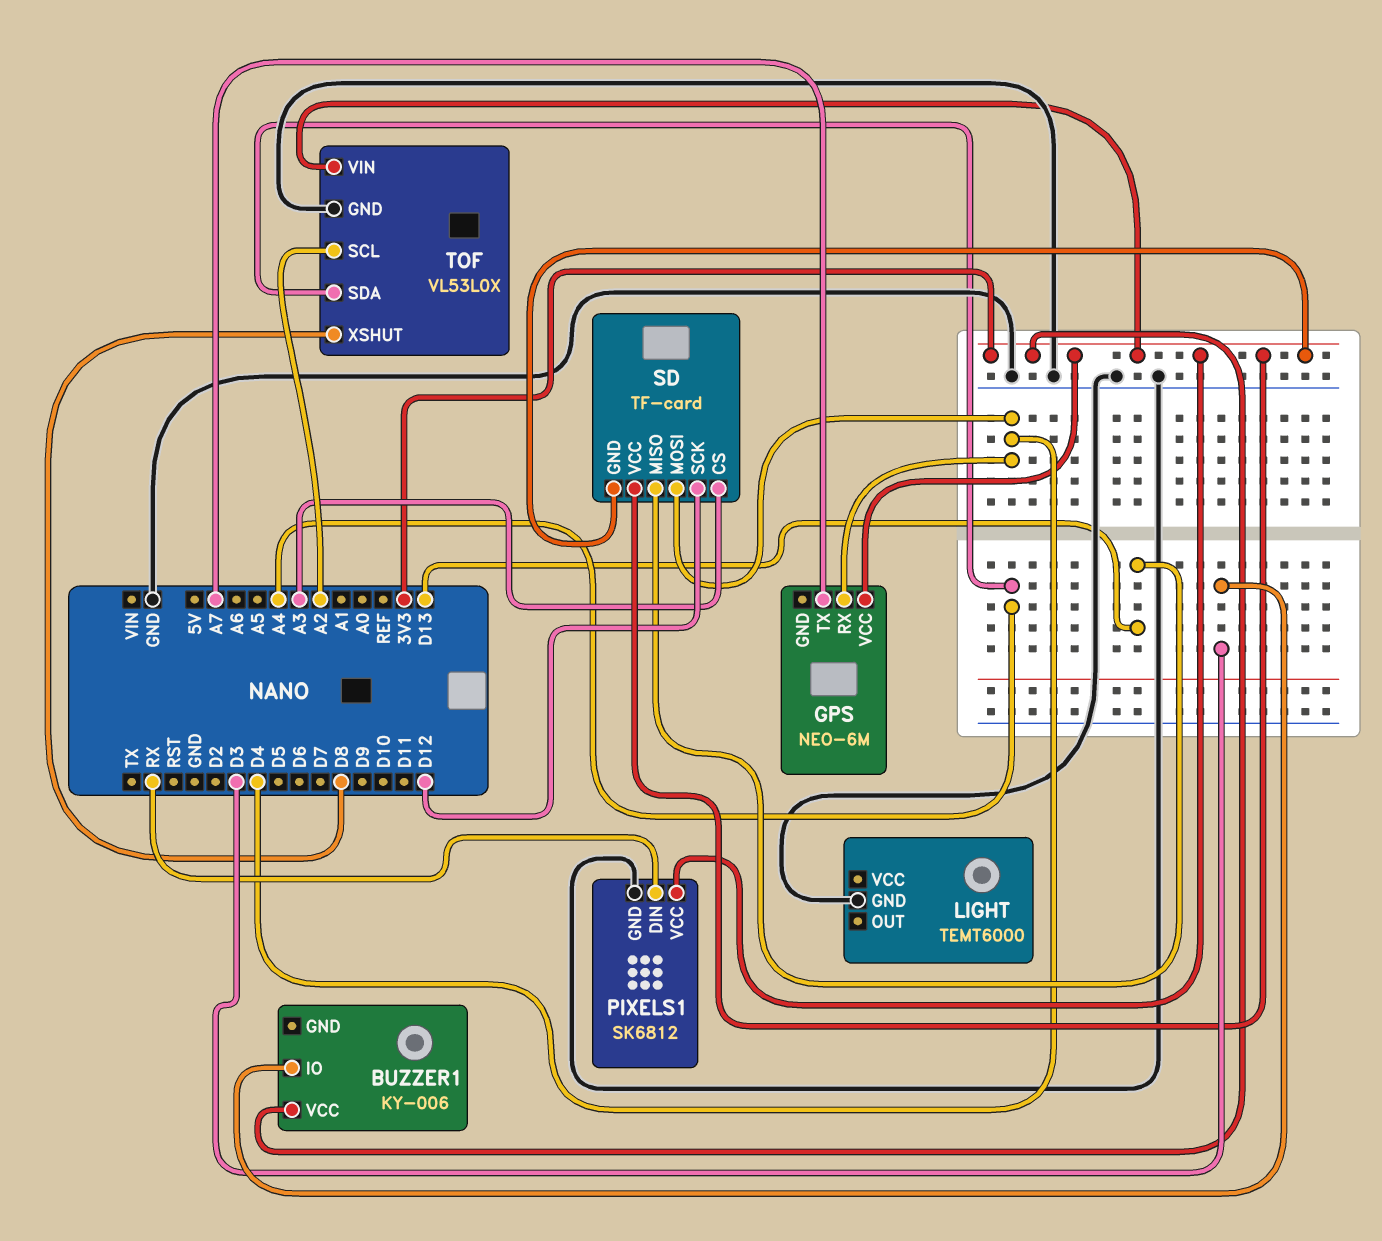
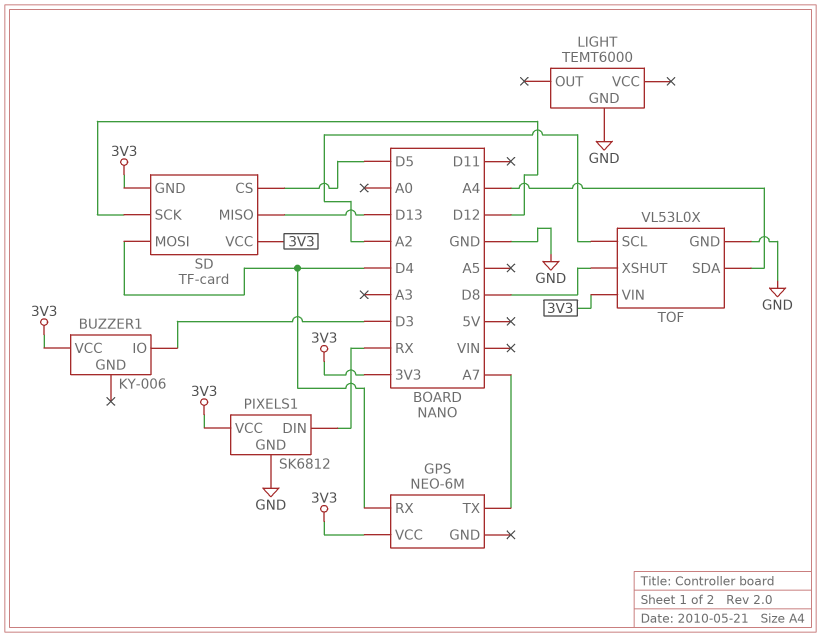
SD pin CS: A3 -> D5

